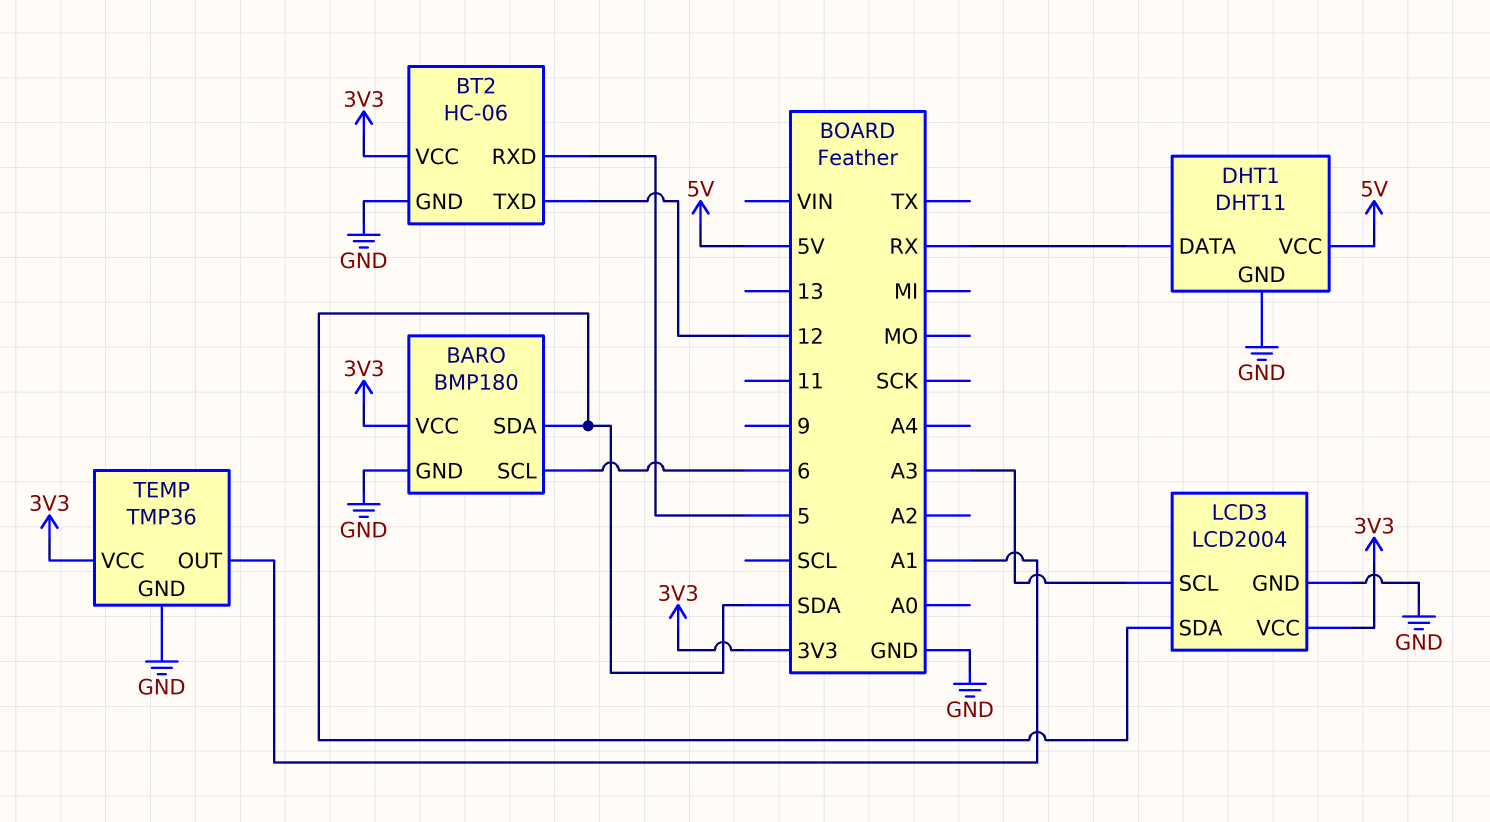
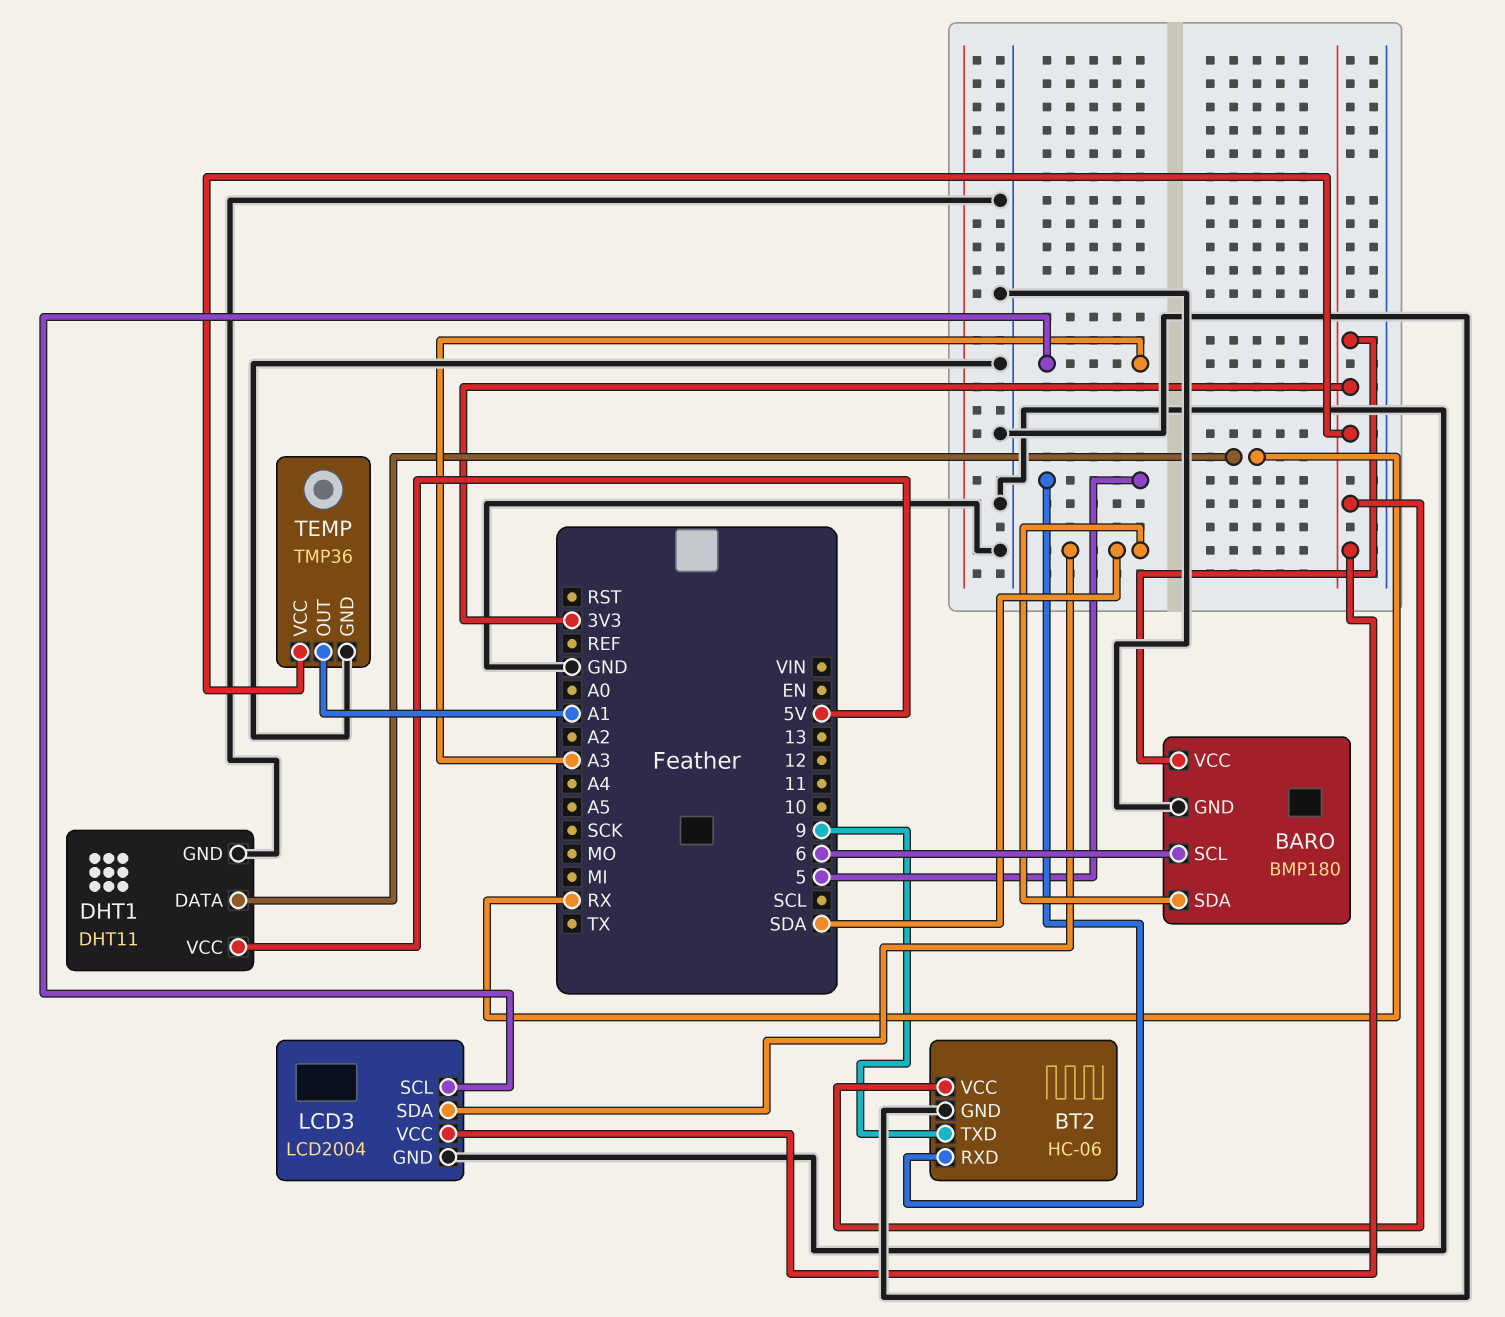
BT2 pin TXD: 12 -> 9

